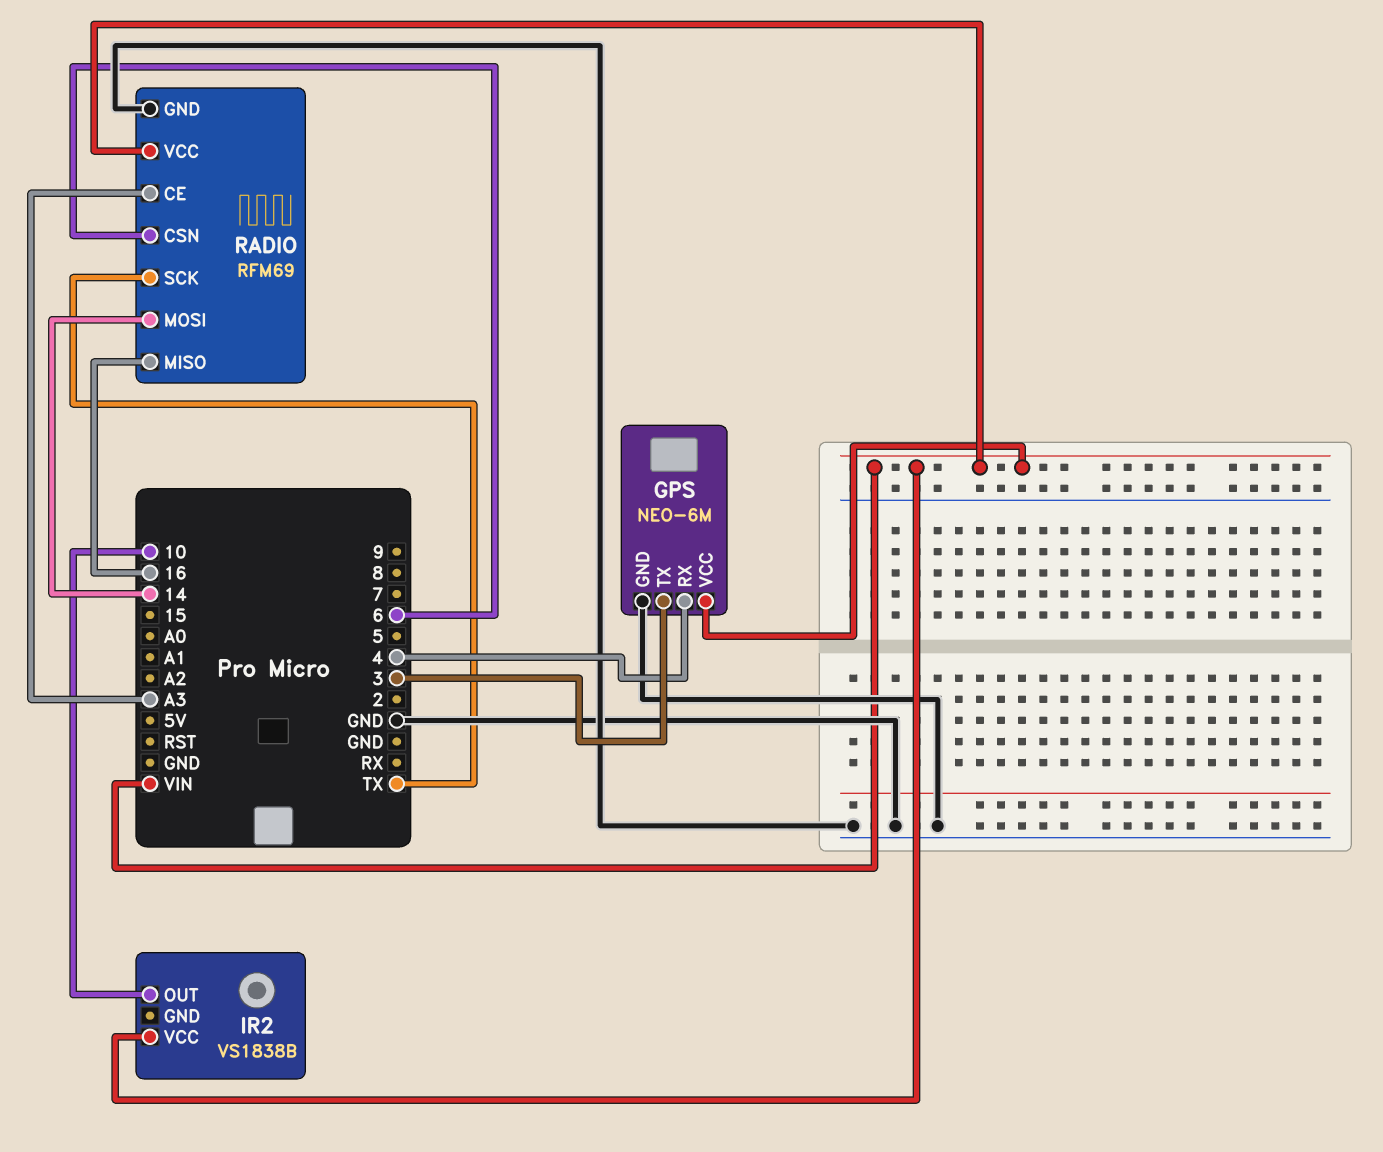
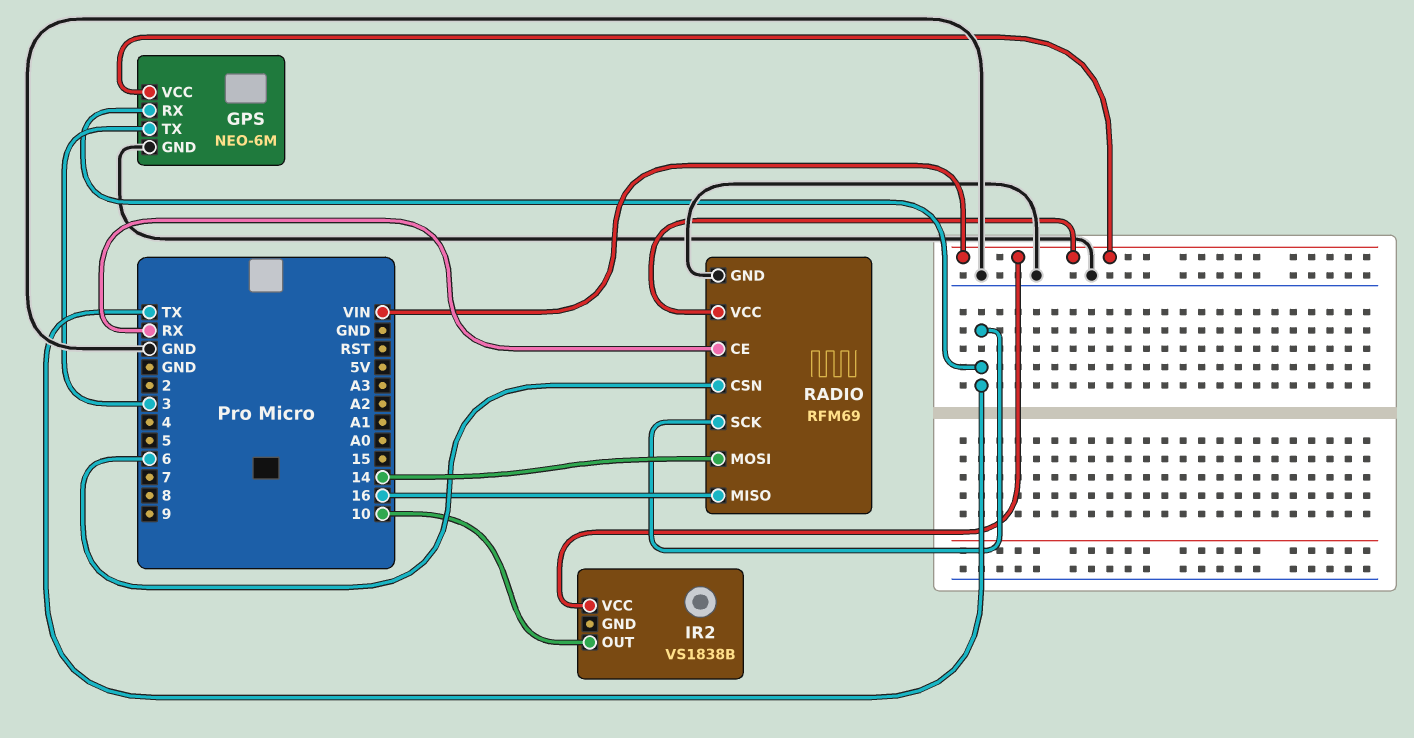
GPS pin RX: 4 -> TX
RADIO pin CE: A3 -> RX

